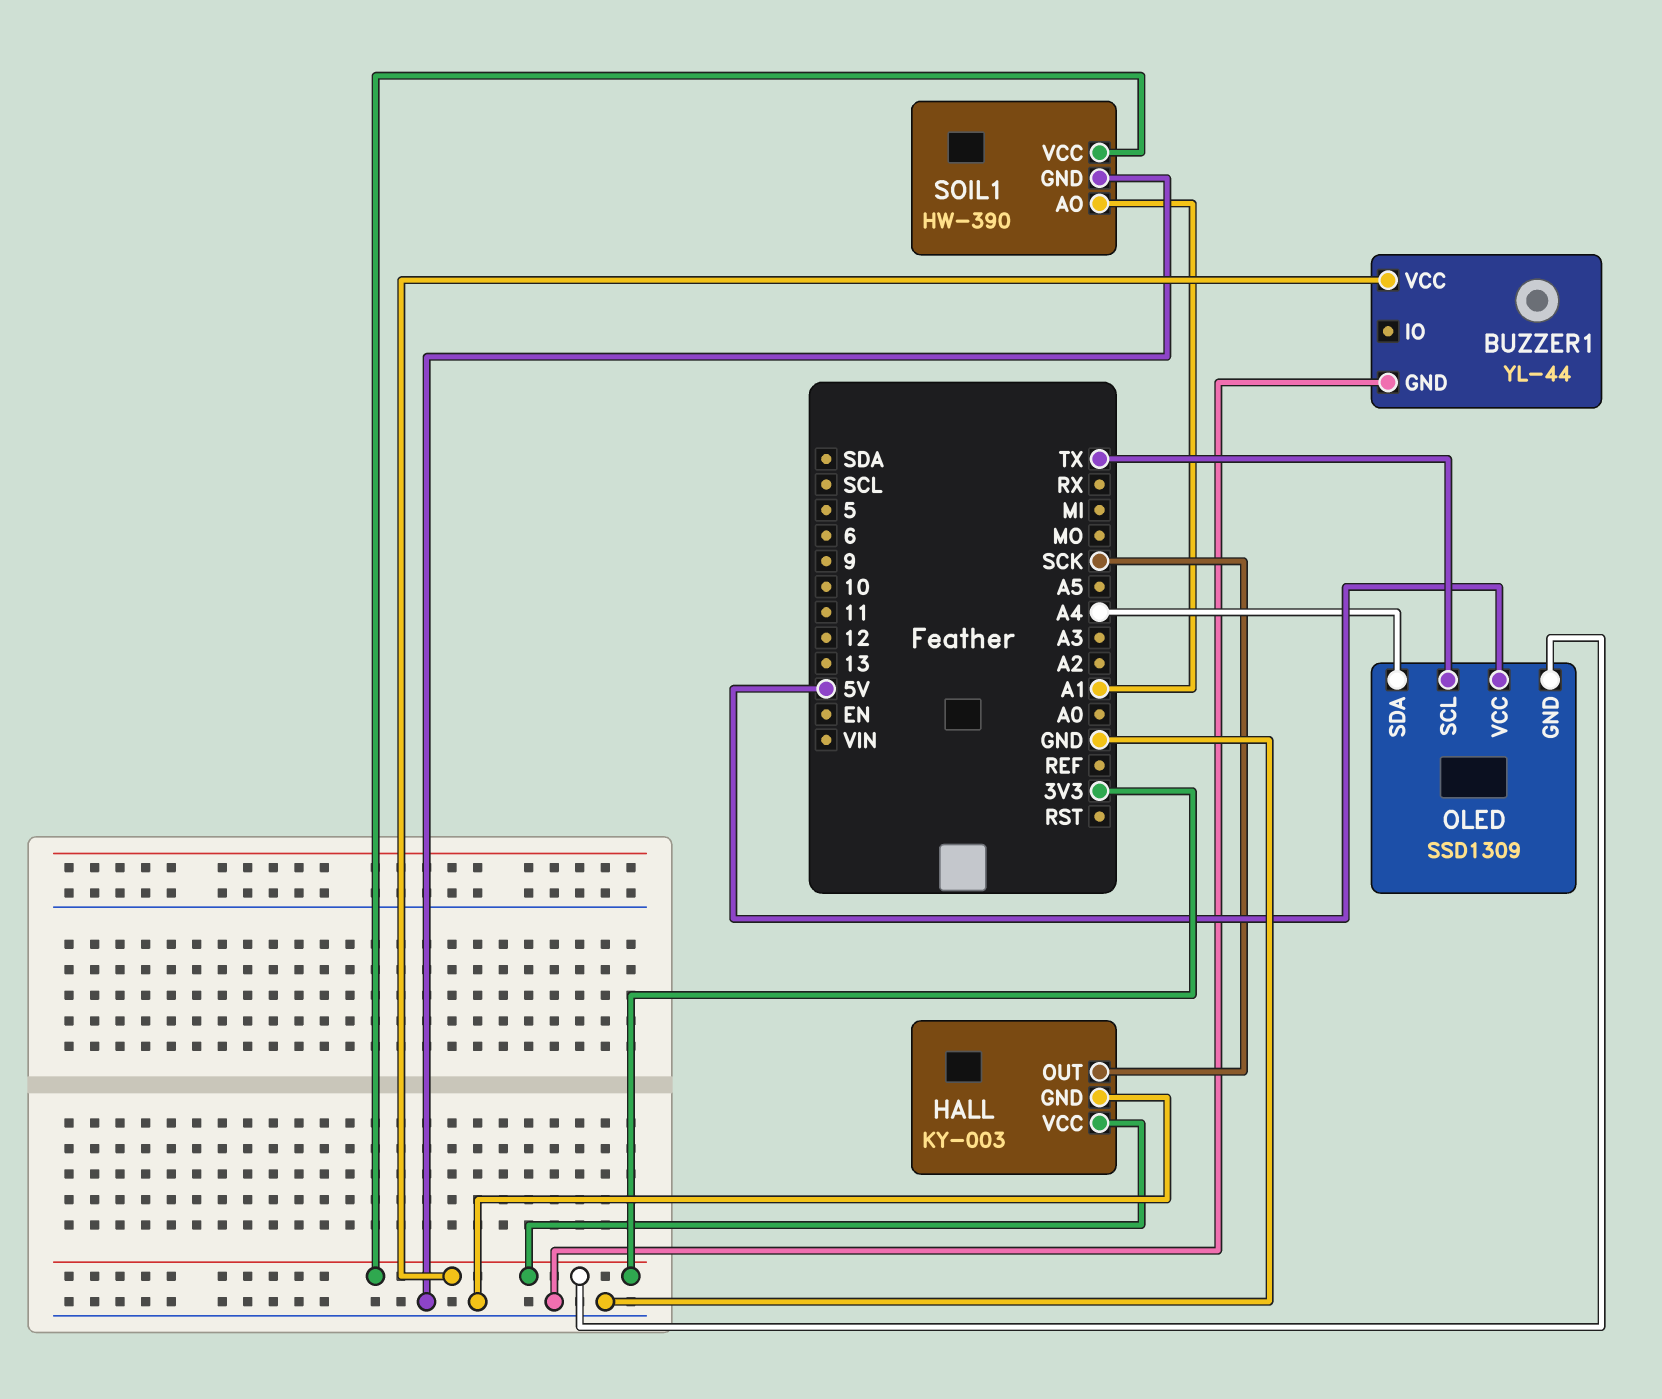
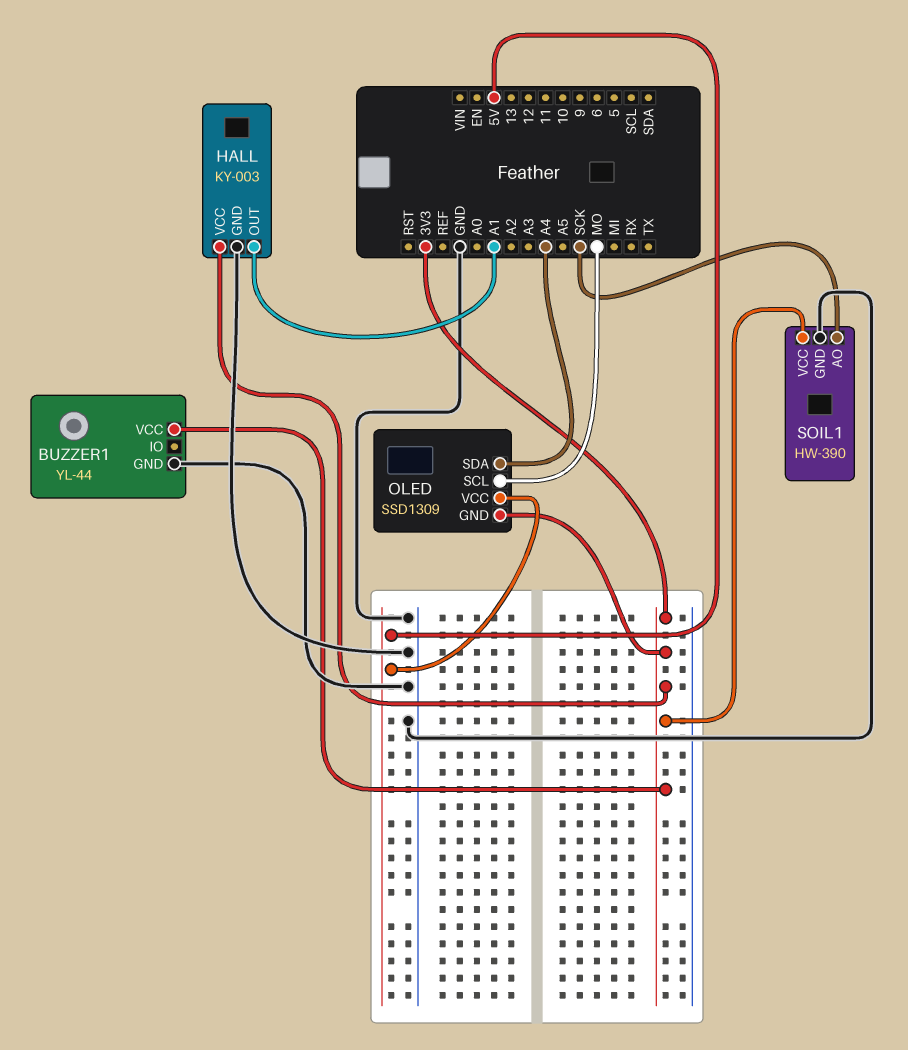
HALL pin OUT: SCK -> A1
OLED pin SCL: TX -> MO
SOIL1 pin AO: A1 -> SCK

